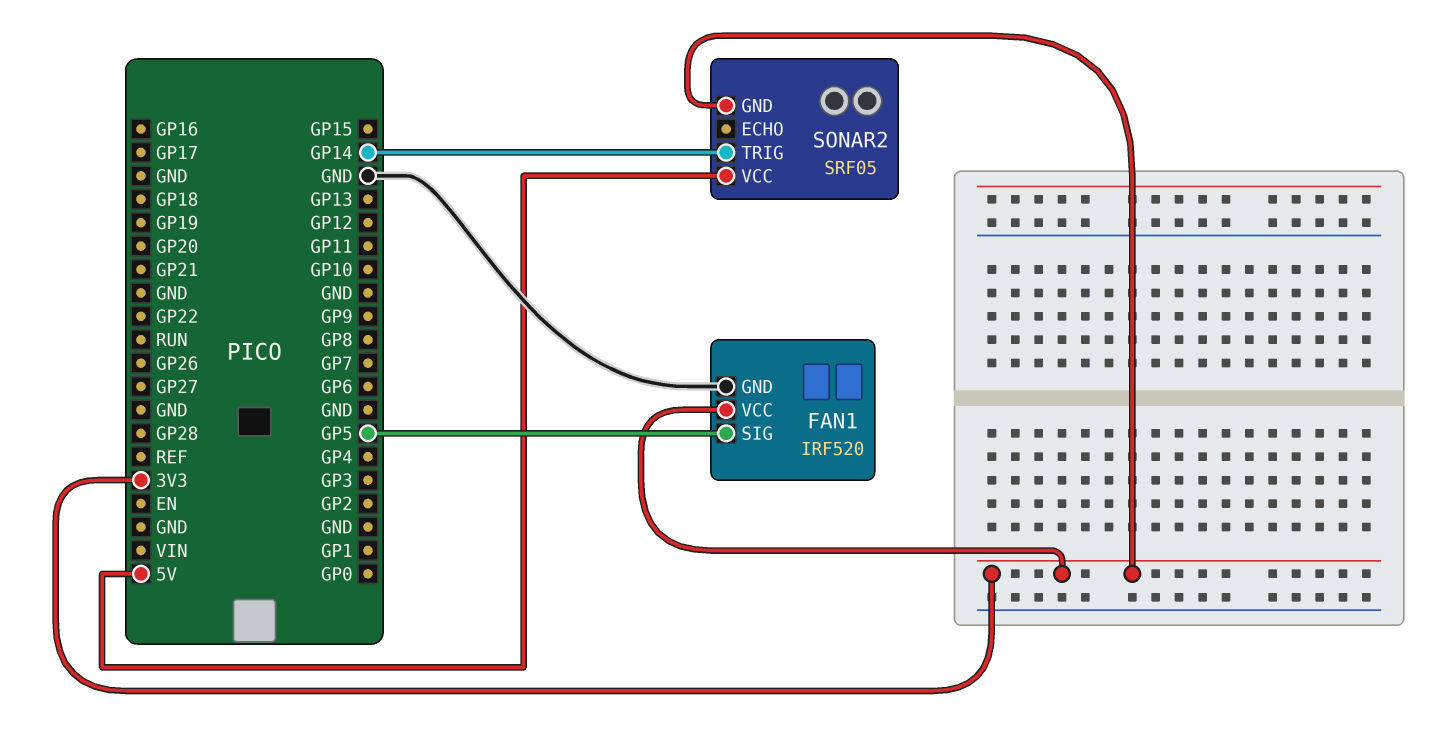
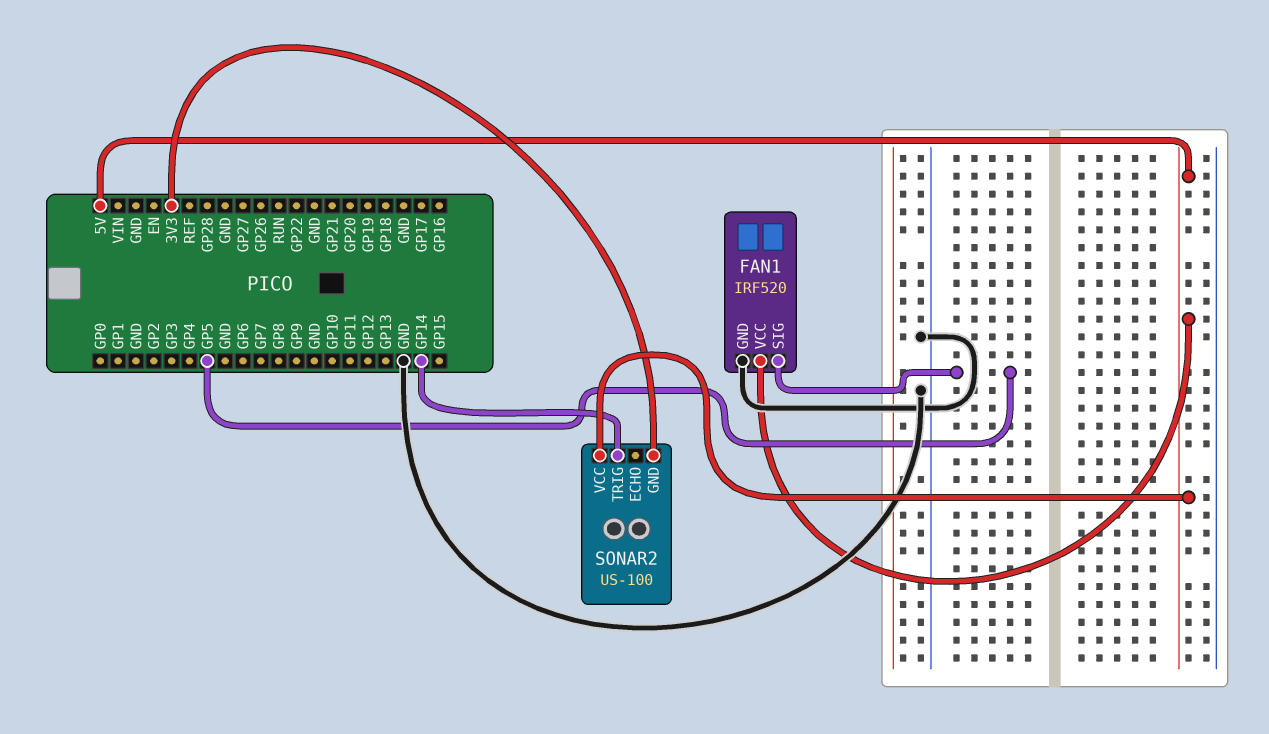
FAN1 pin VCC: 3V3 -> 5V
SONAR2: SRF05 -> US-100

